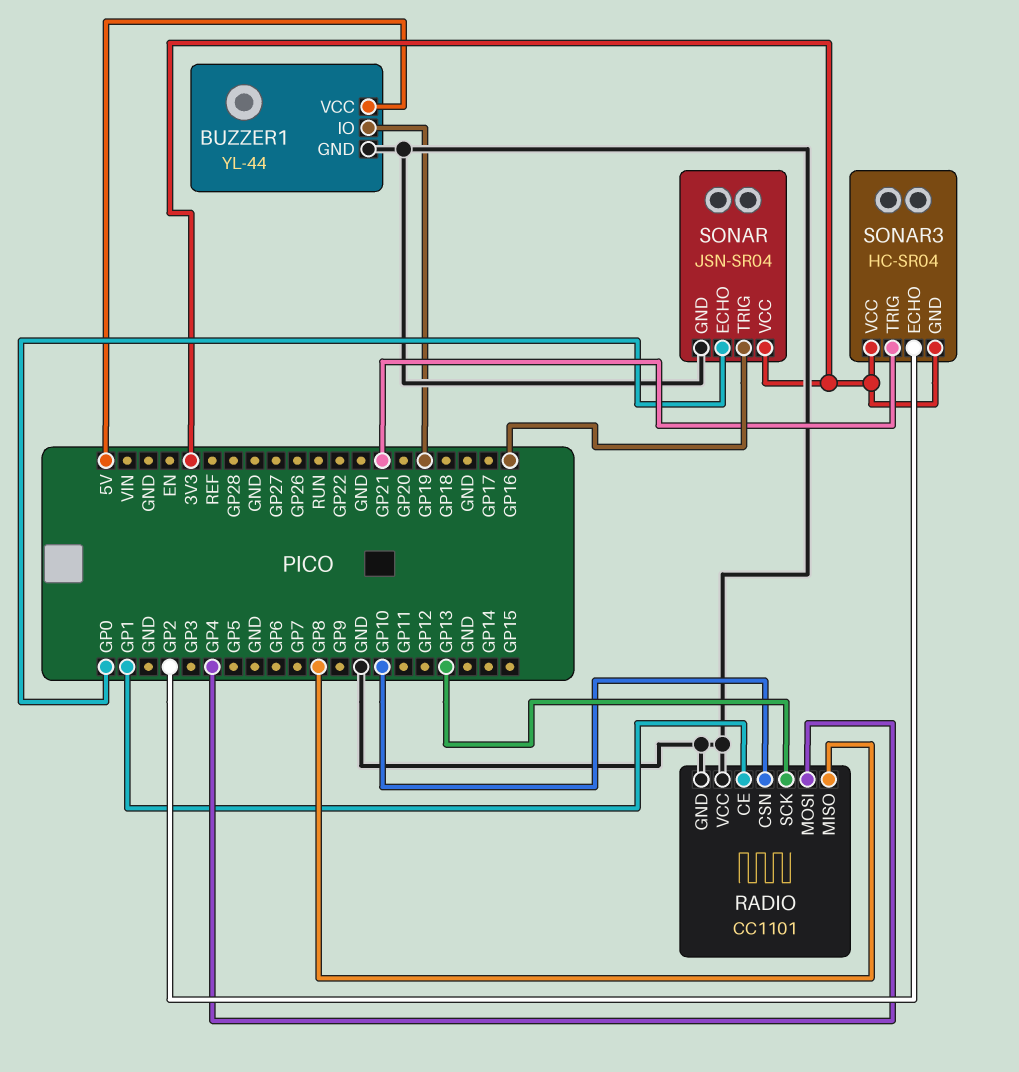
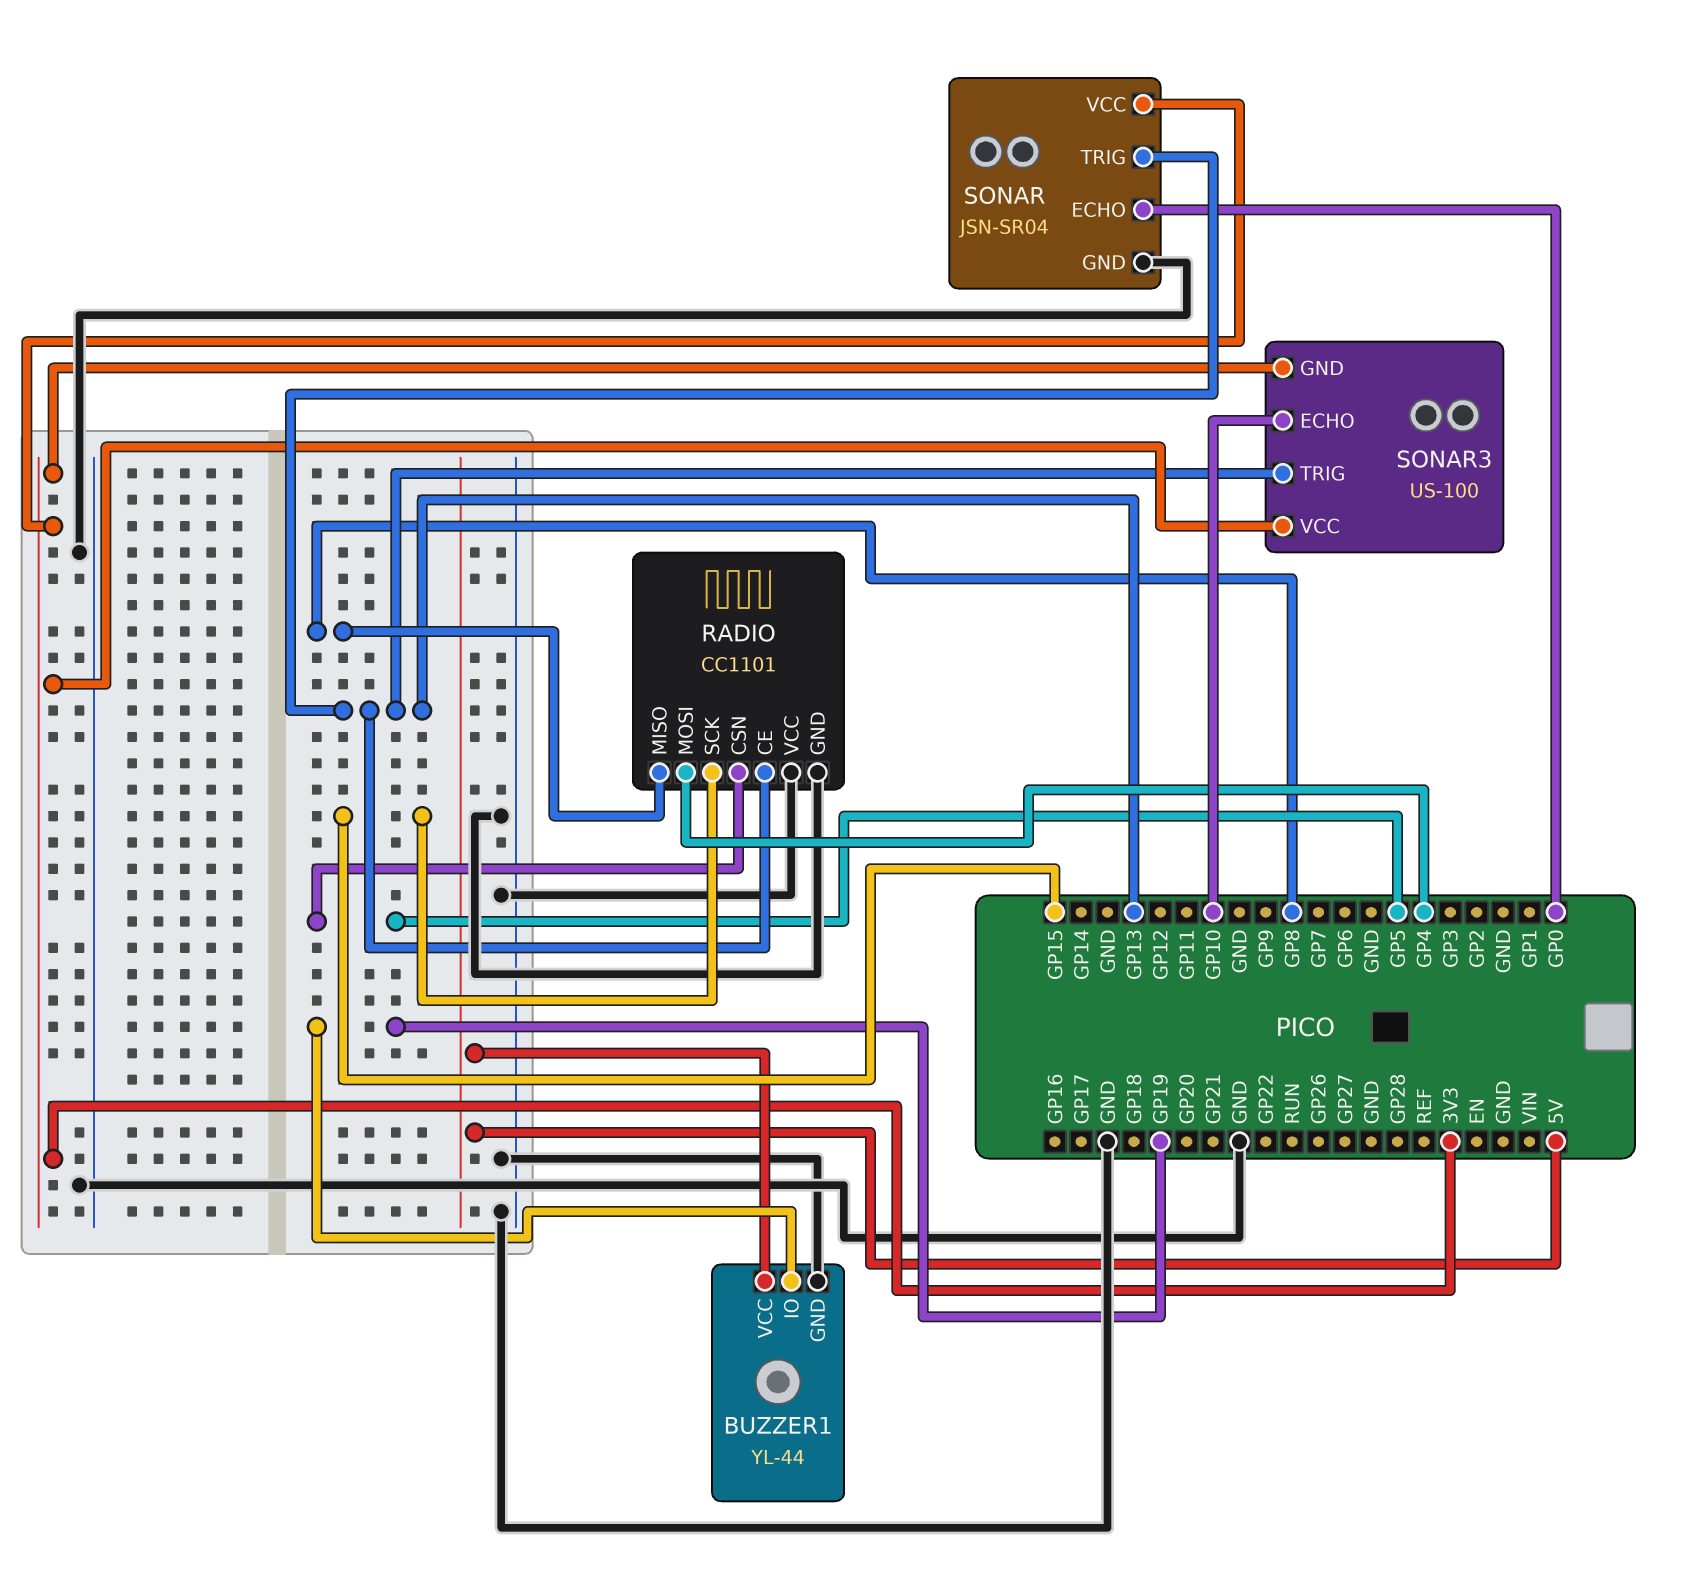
RADIO pin CE: GP1 -> GP13
RADIO pin CSN: GP10 -> GP5
RADIO pin SCK: GP13 -> GP15
SONAR pin TRIG: GP16 -> GP13
SONAR3: HC-SR04 -> US-100
SONAR3 pin ECHO: GP2 -> GP10
SONAR3 pin TRIG: GP21 -> GP13

